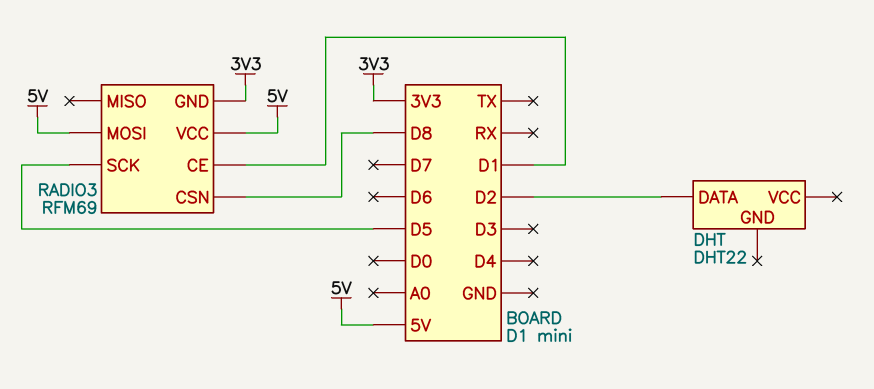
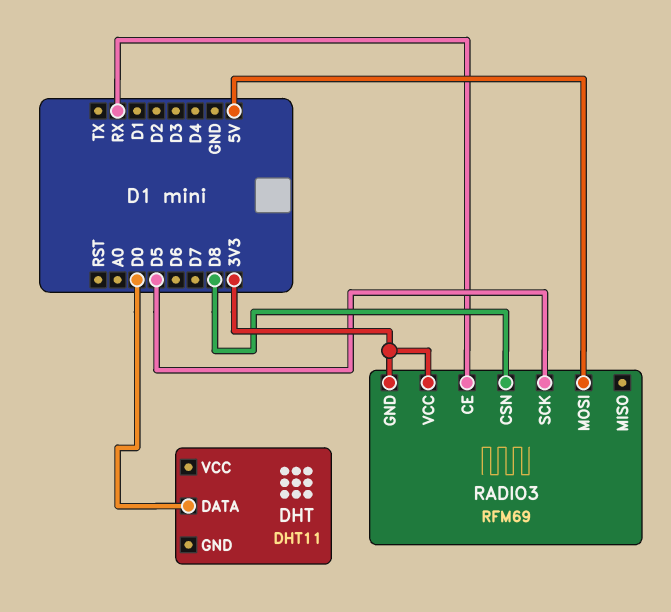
DHT: DHT22 -> DHT11
DHT pin DATA: D2 -> D0
RADIO3 pin CE: D1 -> RX
RADIO3 pin VCC: 5V -> 3V3

